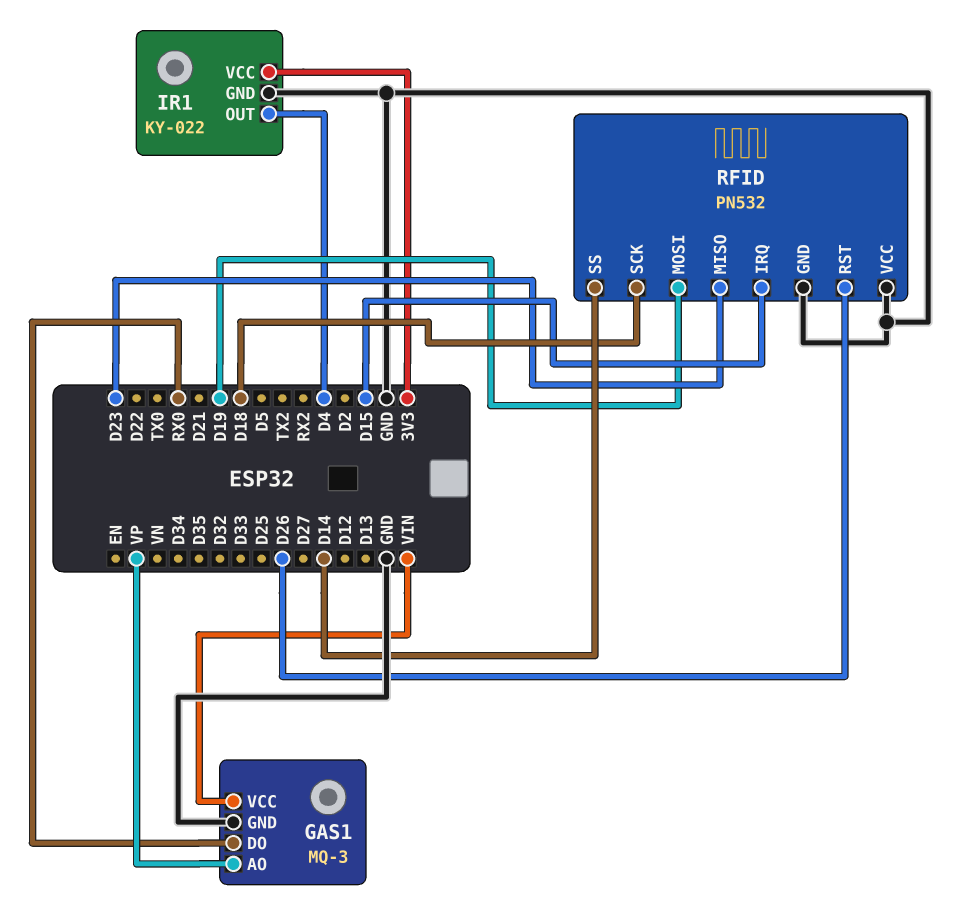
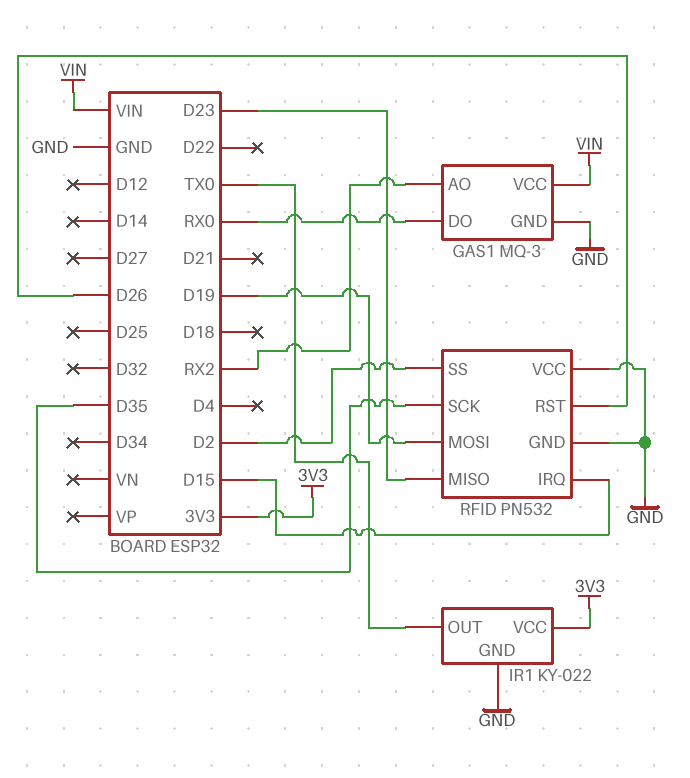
GAS1 pin AO: VP -> RX2
IR1 pin OUT: D4 -> TX0
RFID pin SCK: D18 -> D35
RFID pin SS: D14 -> D2

